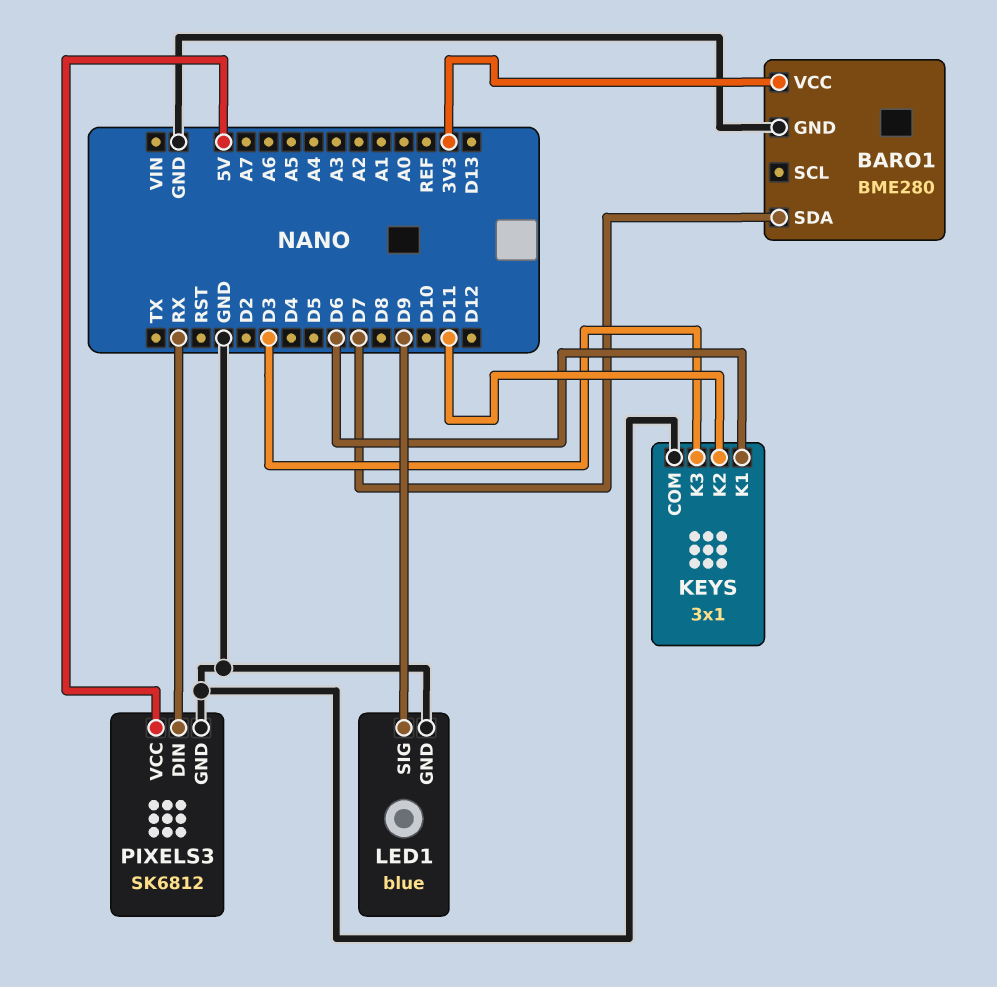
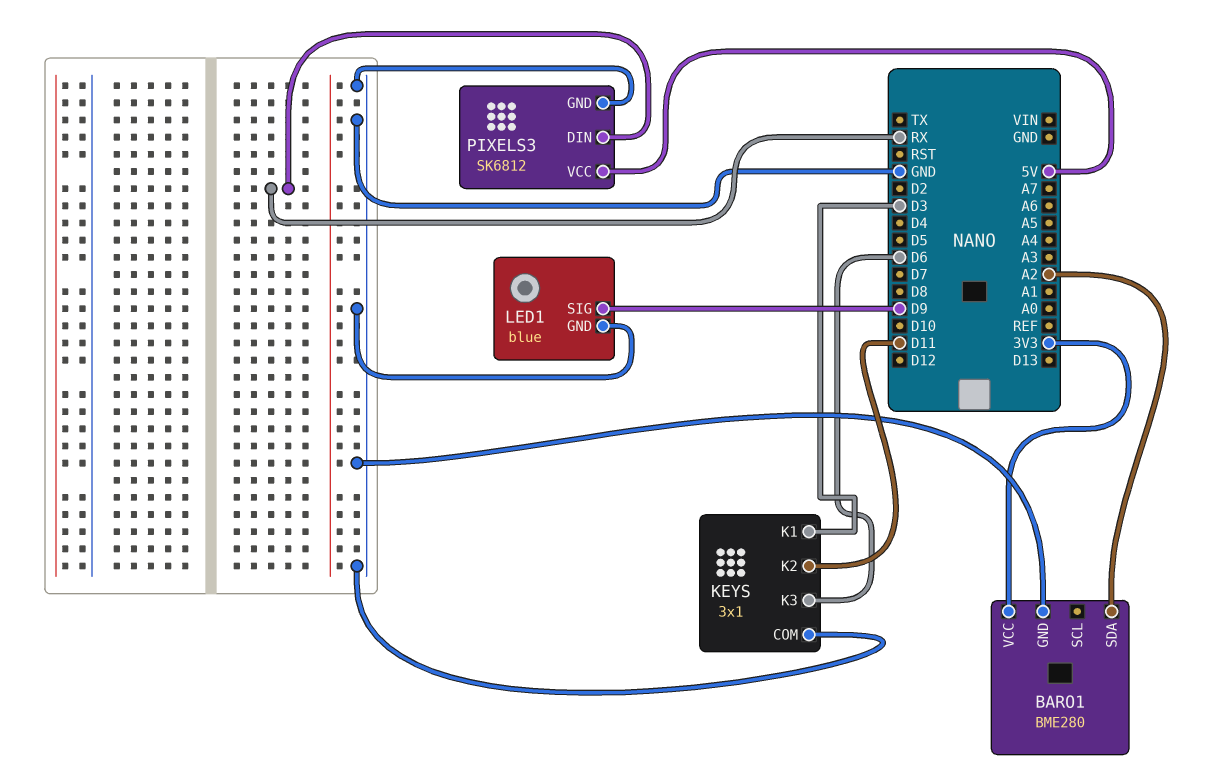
BARO1 pin SDA: D7 -> A2
KEYS pin K1: D6 -> D3
KEYS pin K3: D3 -> D6

